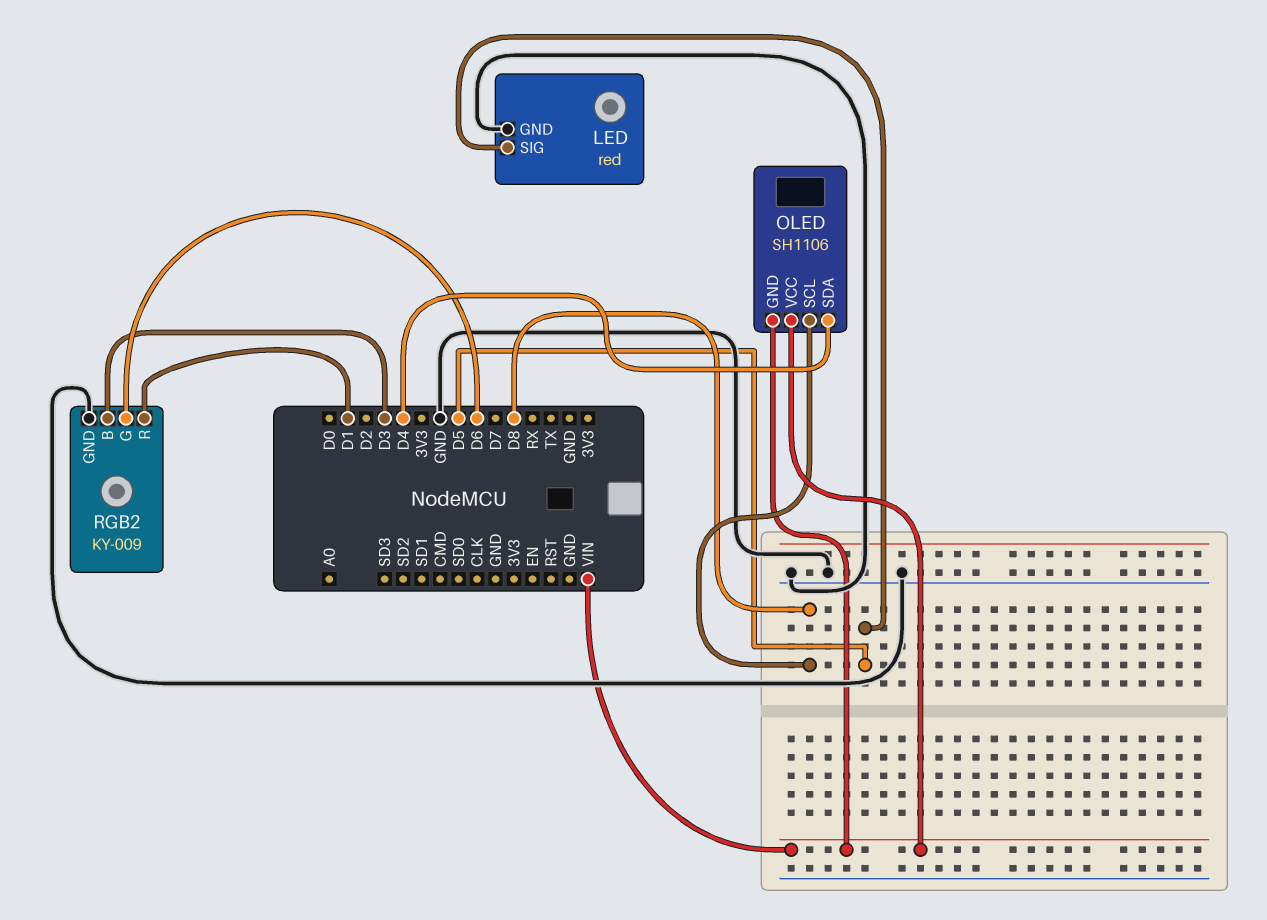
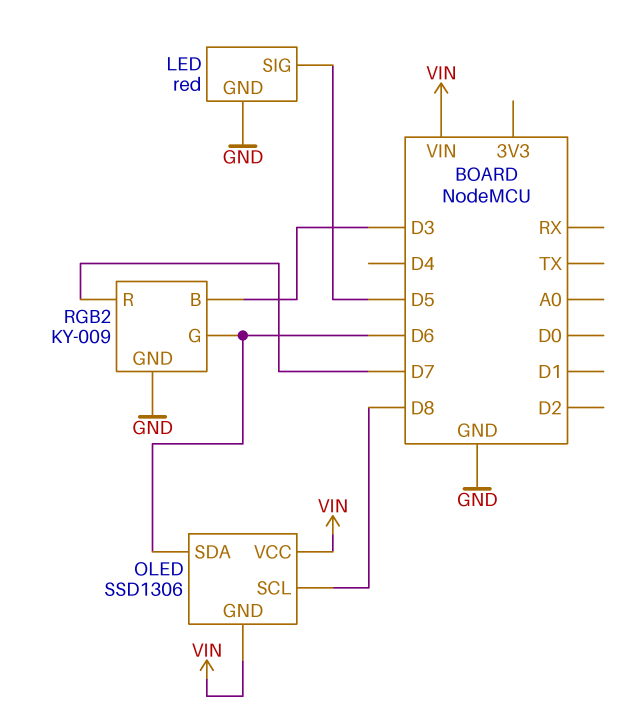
OLED: SH1106 -> SSD1306
OLED pin SDA: D4 -> D6
RGB2 pin R: D1 -> D7

